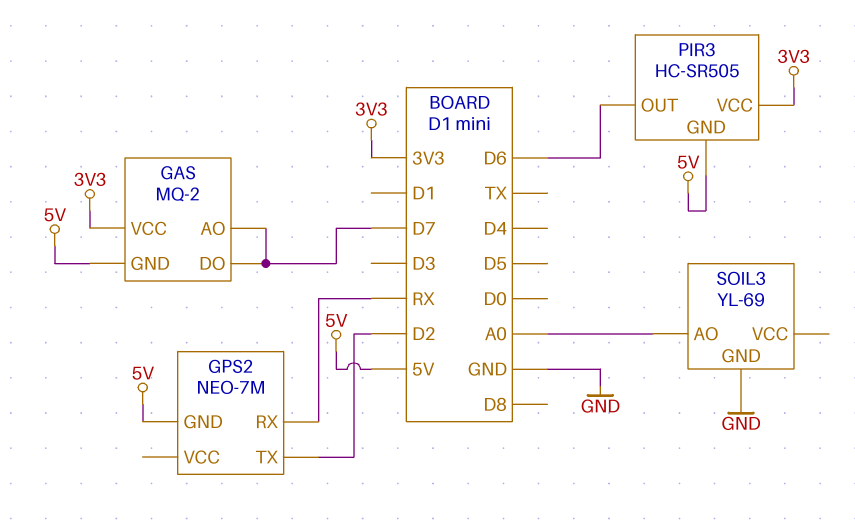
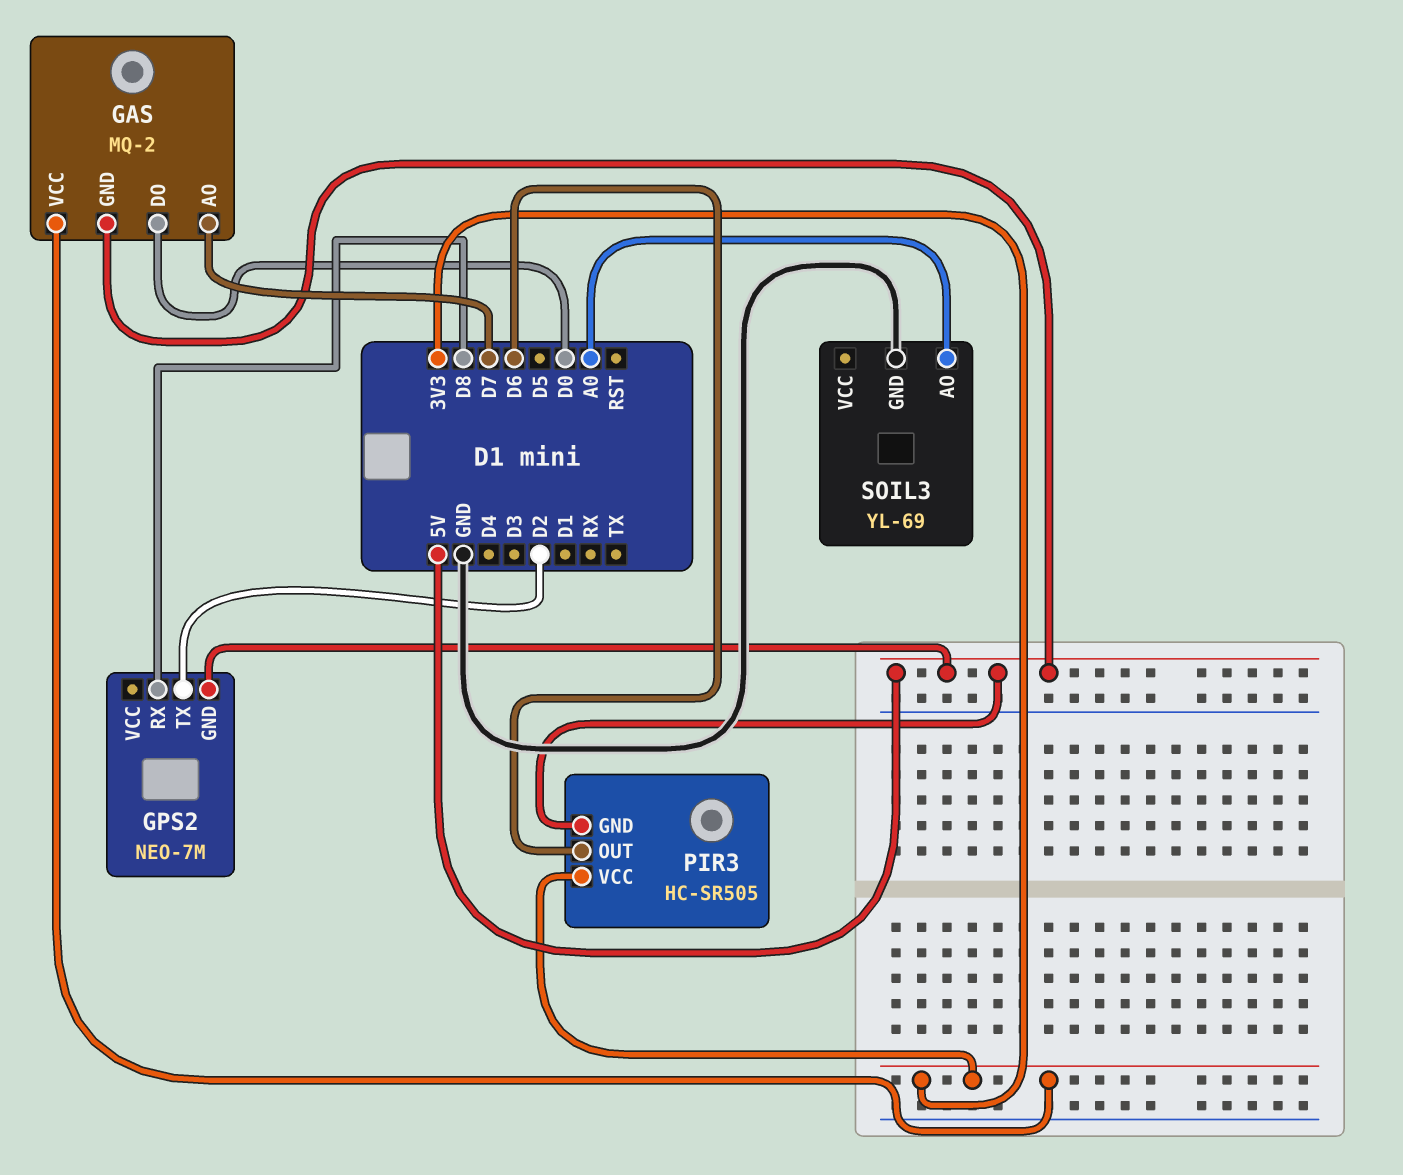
GAS pin DO: D7 -> D0
GPS2 pin RX: RX -> D8

